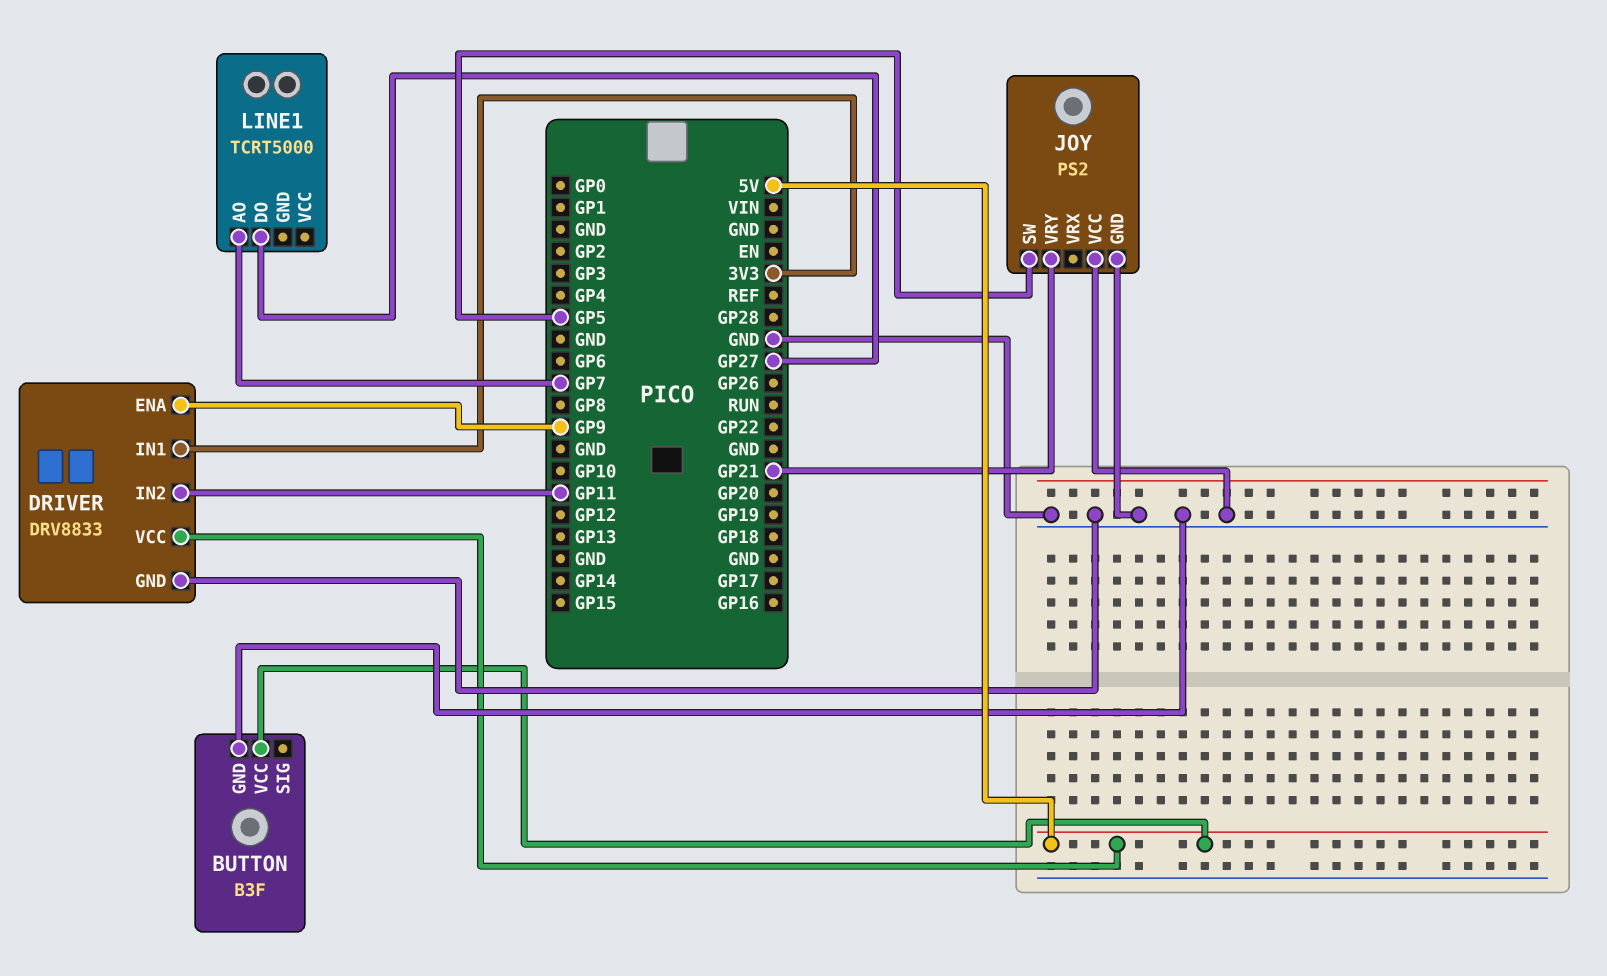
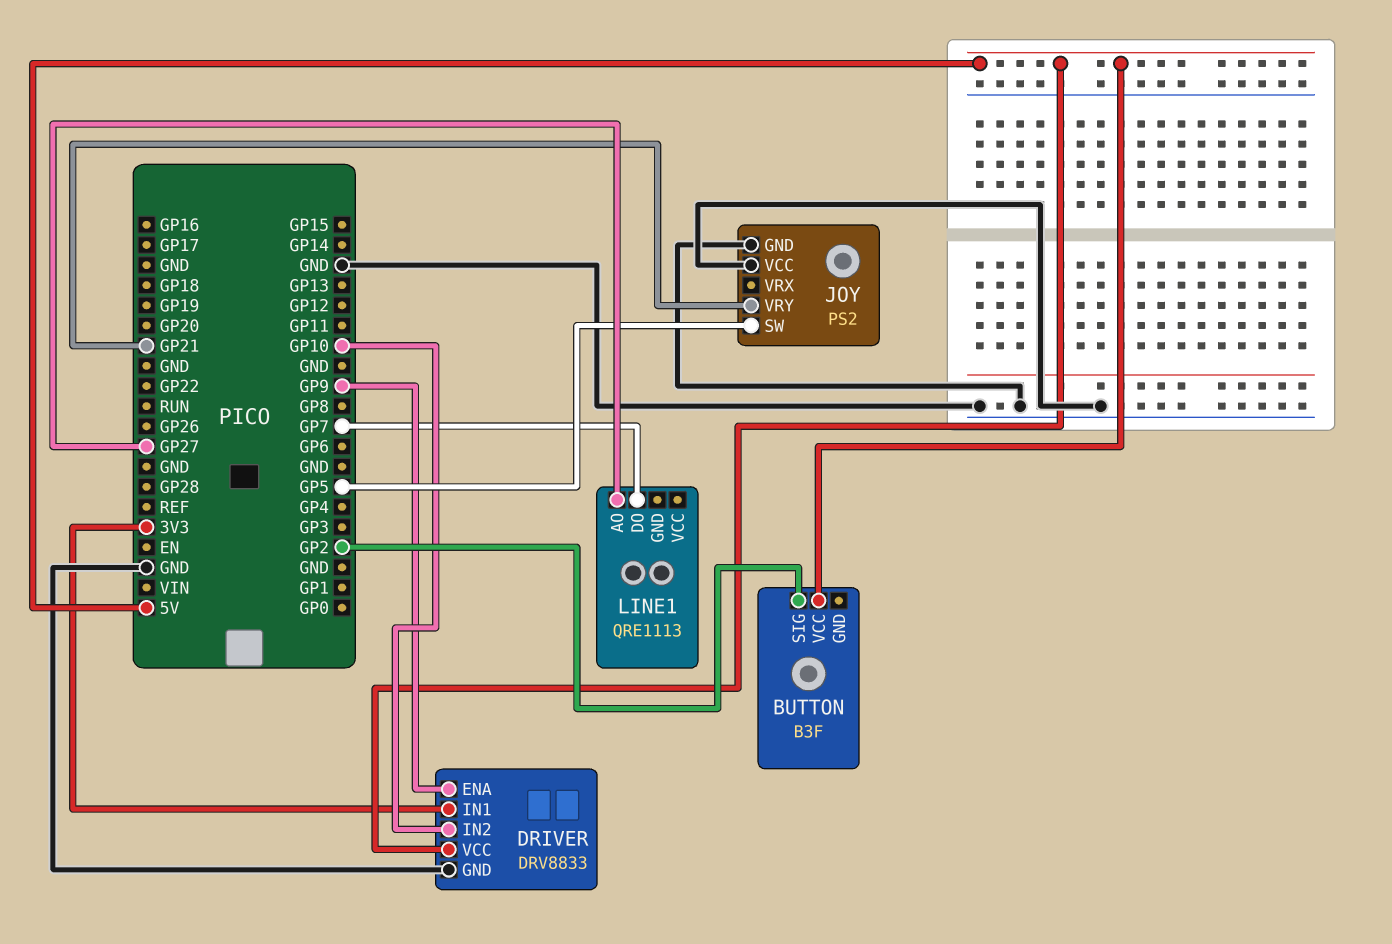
BUTTON pin GND: GND -> none
BUTTON pin SIG: none -> GP2
DRIVER pin IN2: GP11 -> GP10
LINE1: TCRT5000 -> QRE1113
LINE1 pin AO: GP7 -> GP27
LINE1 pin DO: GP27 -> GP7

